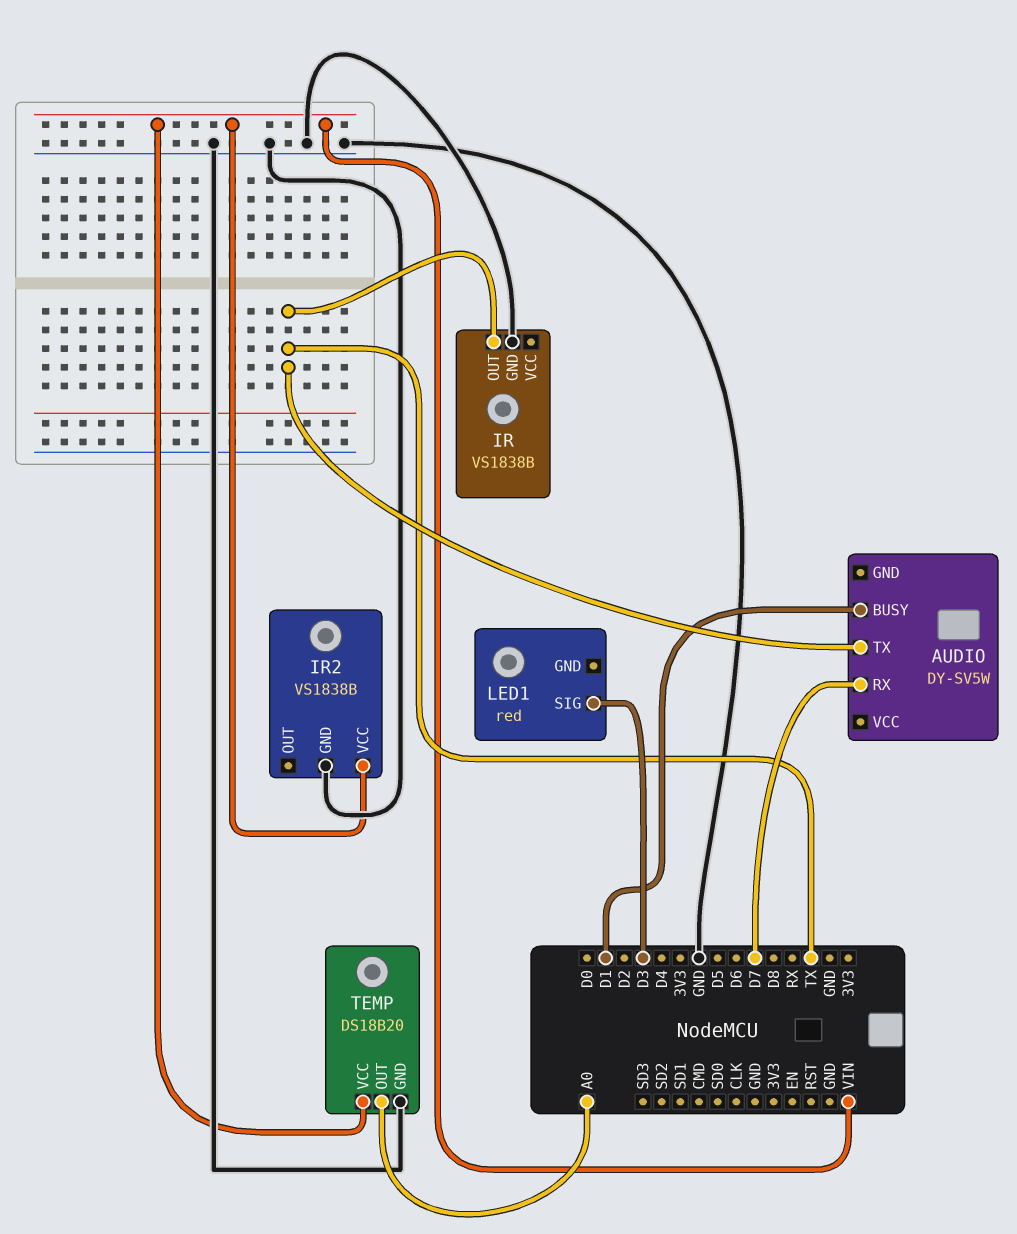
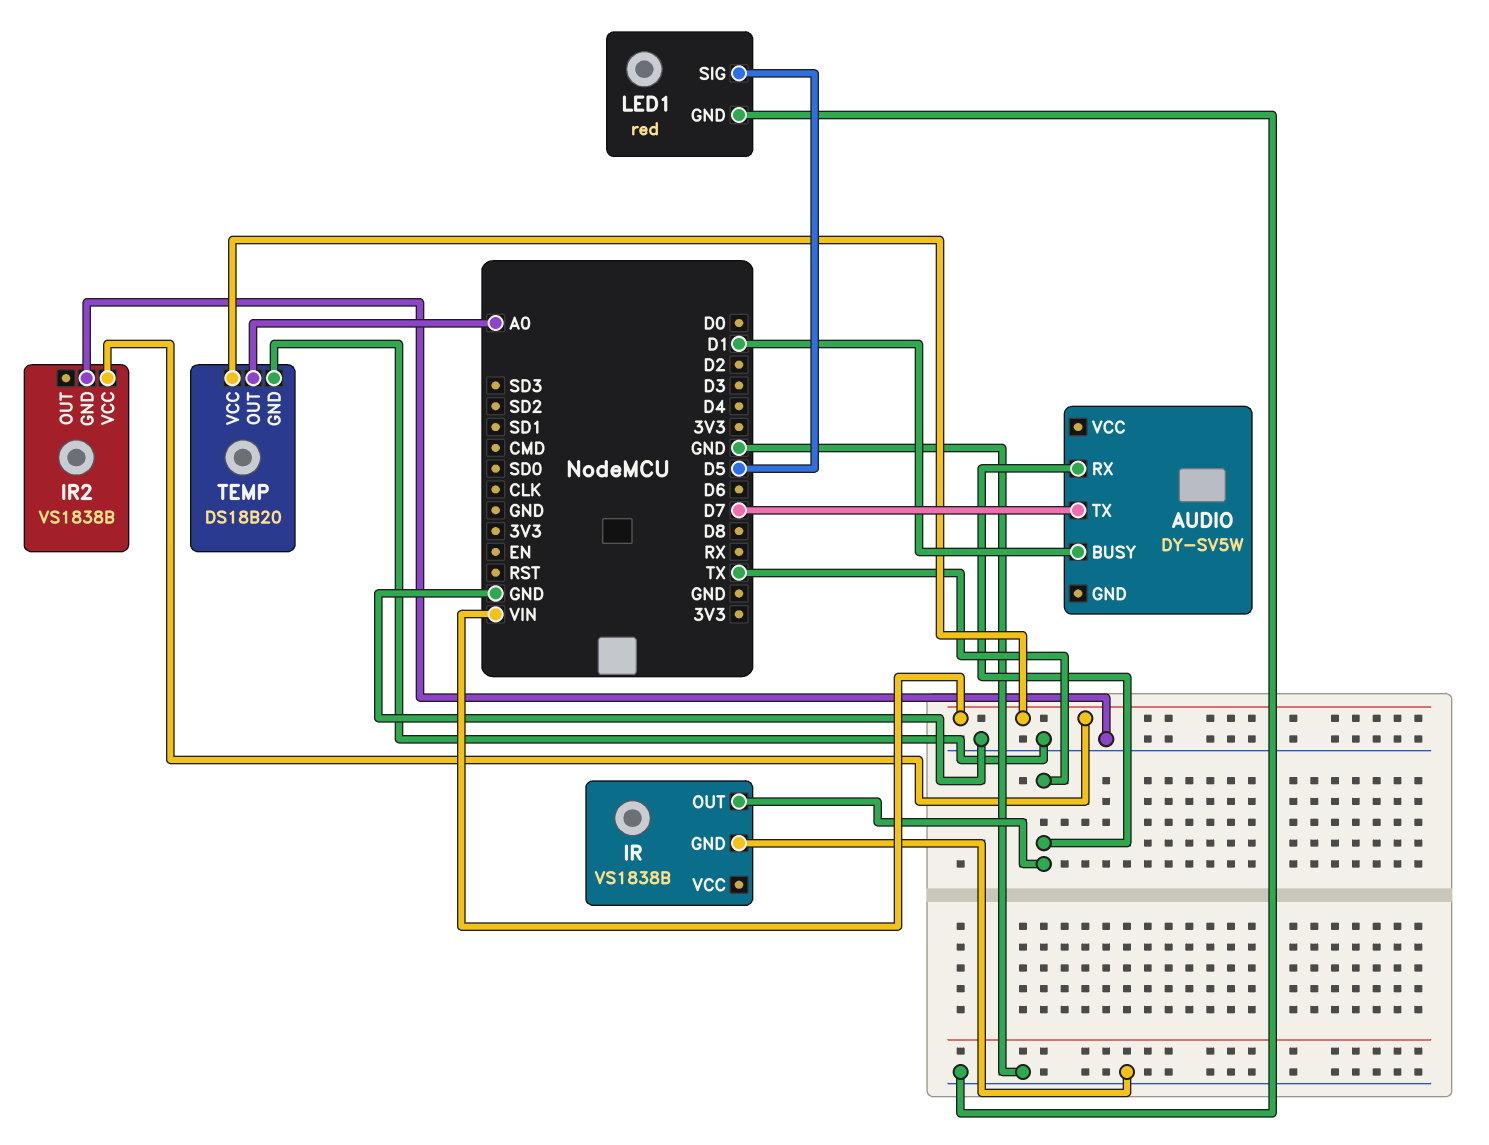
AUDIO pin RX: D7 -> TX
AUDIO pin TX: TX -> D7
LED1 pin GND: none -> GND
LED1 pin SIG: D3 -> D5

